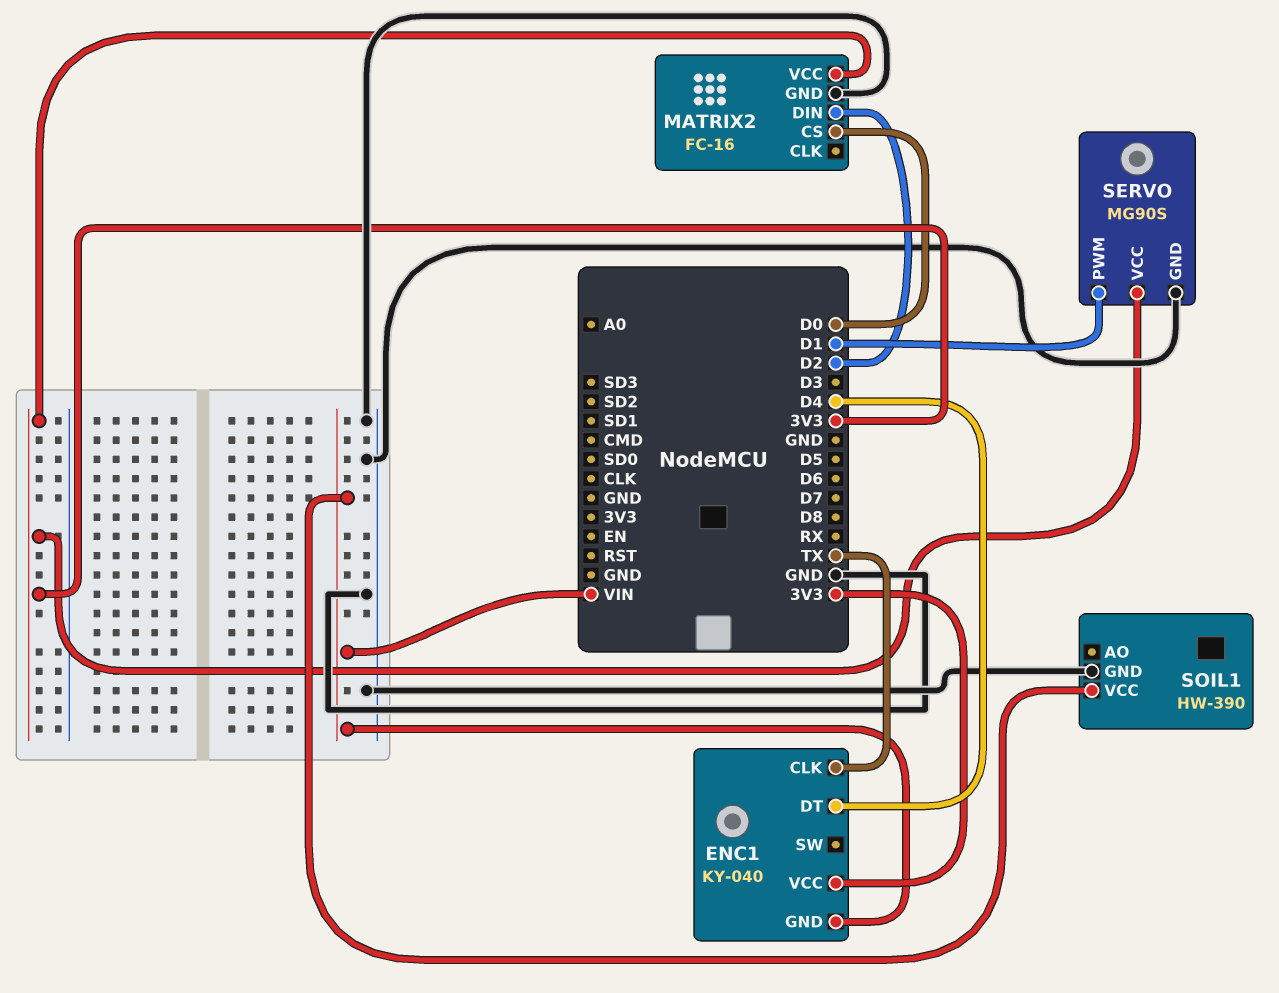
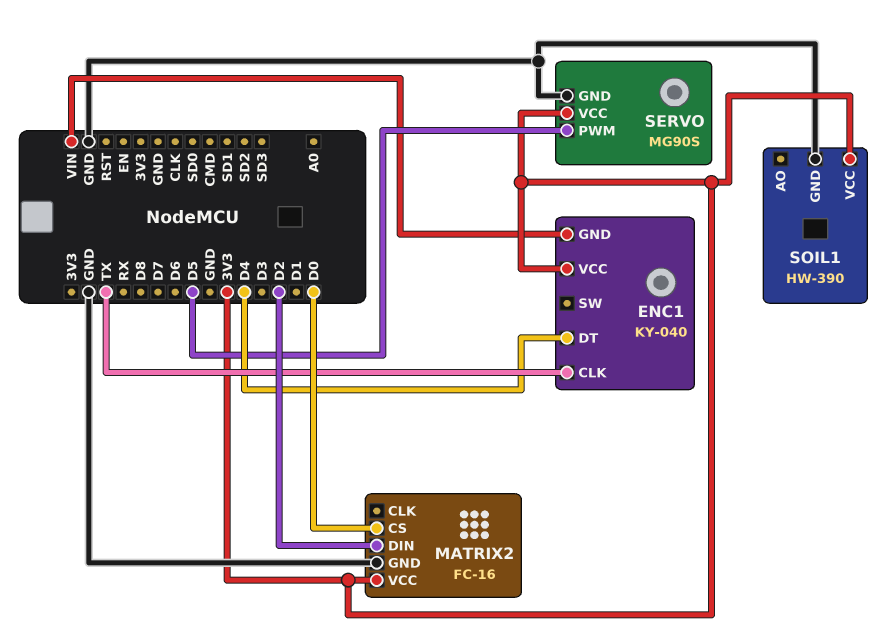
SERVO pin PWM: D1 -> D5
SOIL1 pin VCC: VIN -> 3V3

